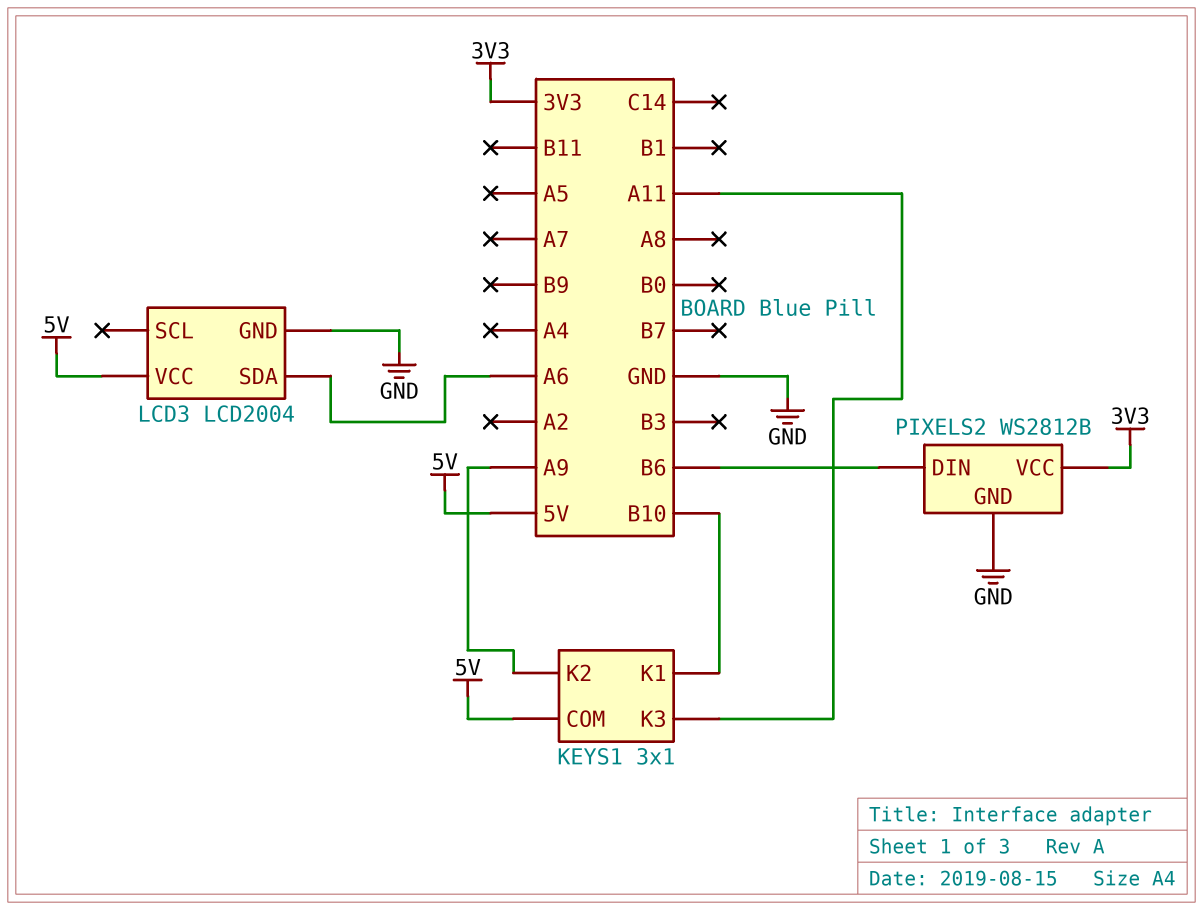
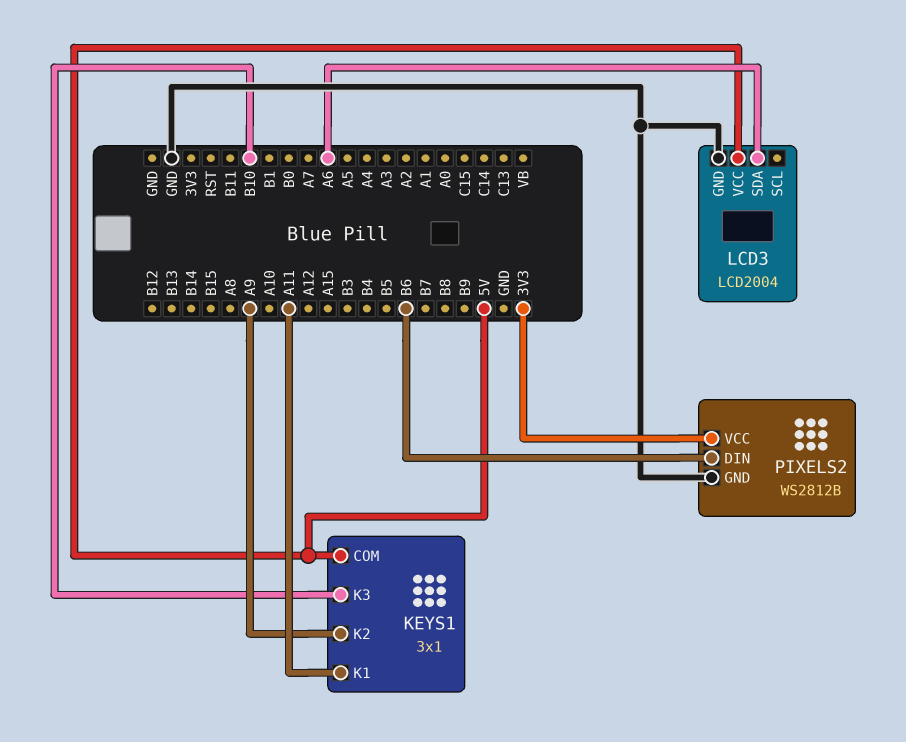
KEYS1 pin K1: B10 -> A11
KEYS1 pin K3: A11 -> B10

